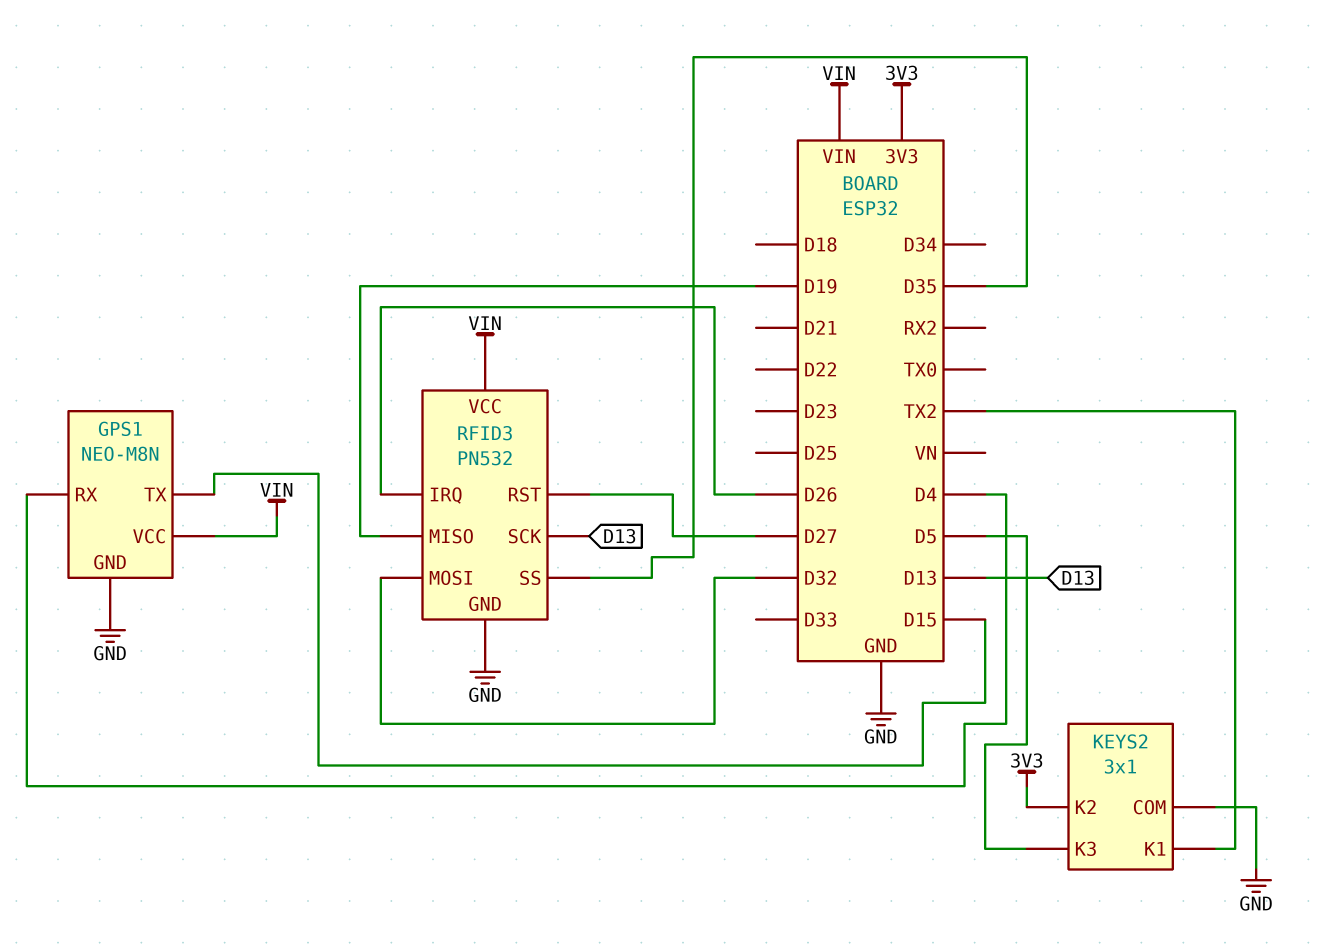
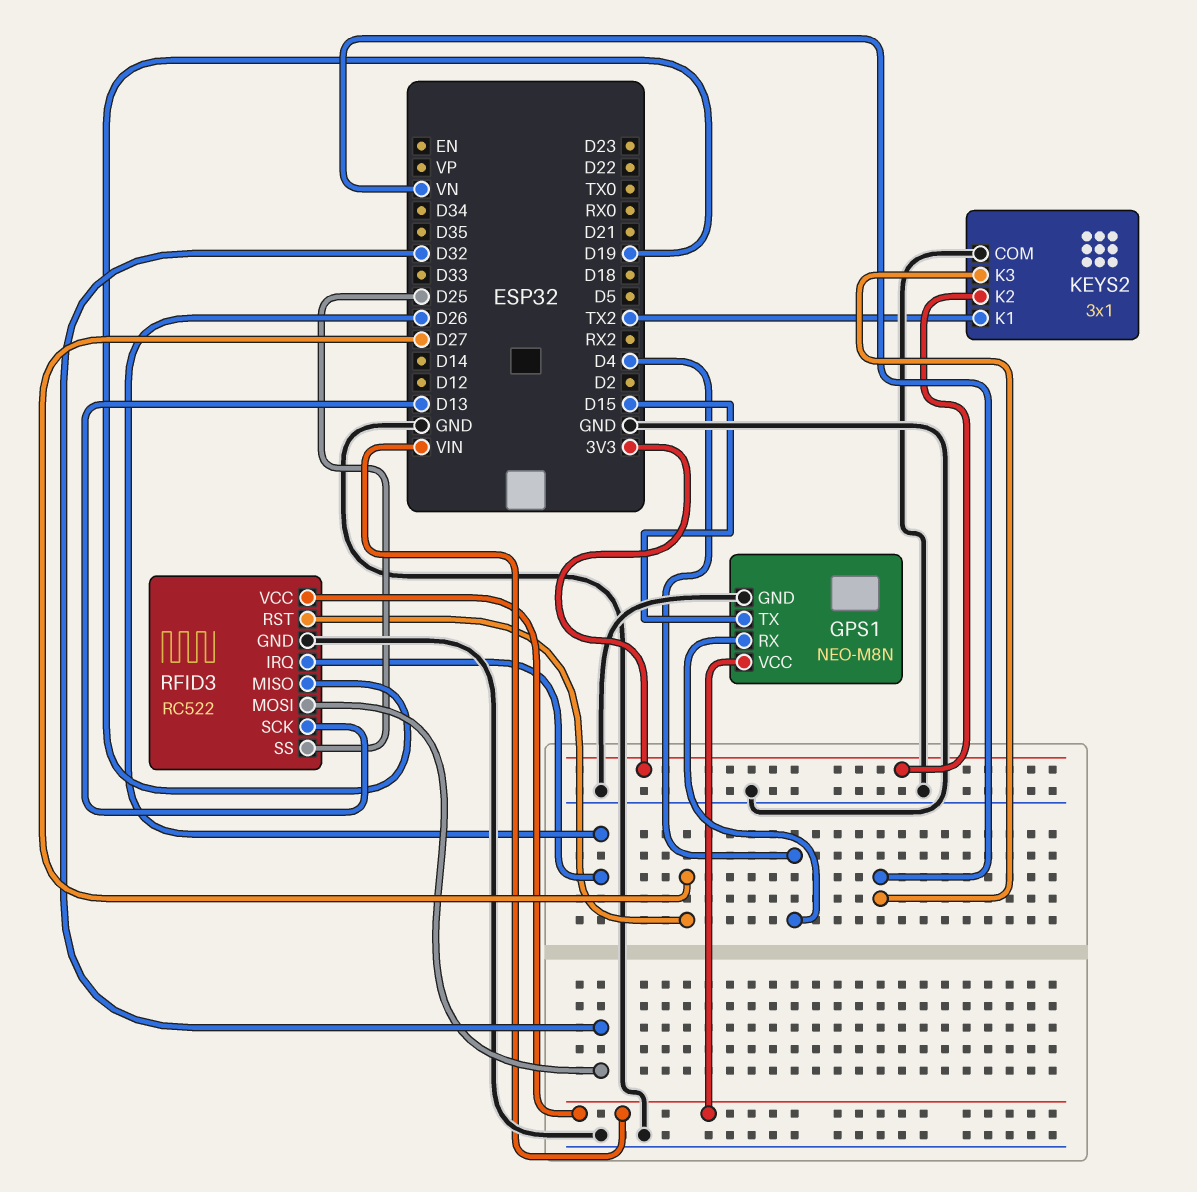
KEYS2 pin K3: D5 -> VN
RFID3: PN532 -> RC522
RFID3 pin SS: D35 -> D25

